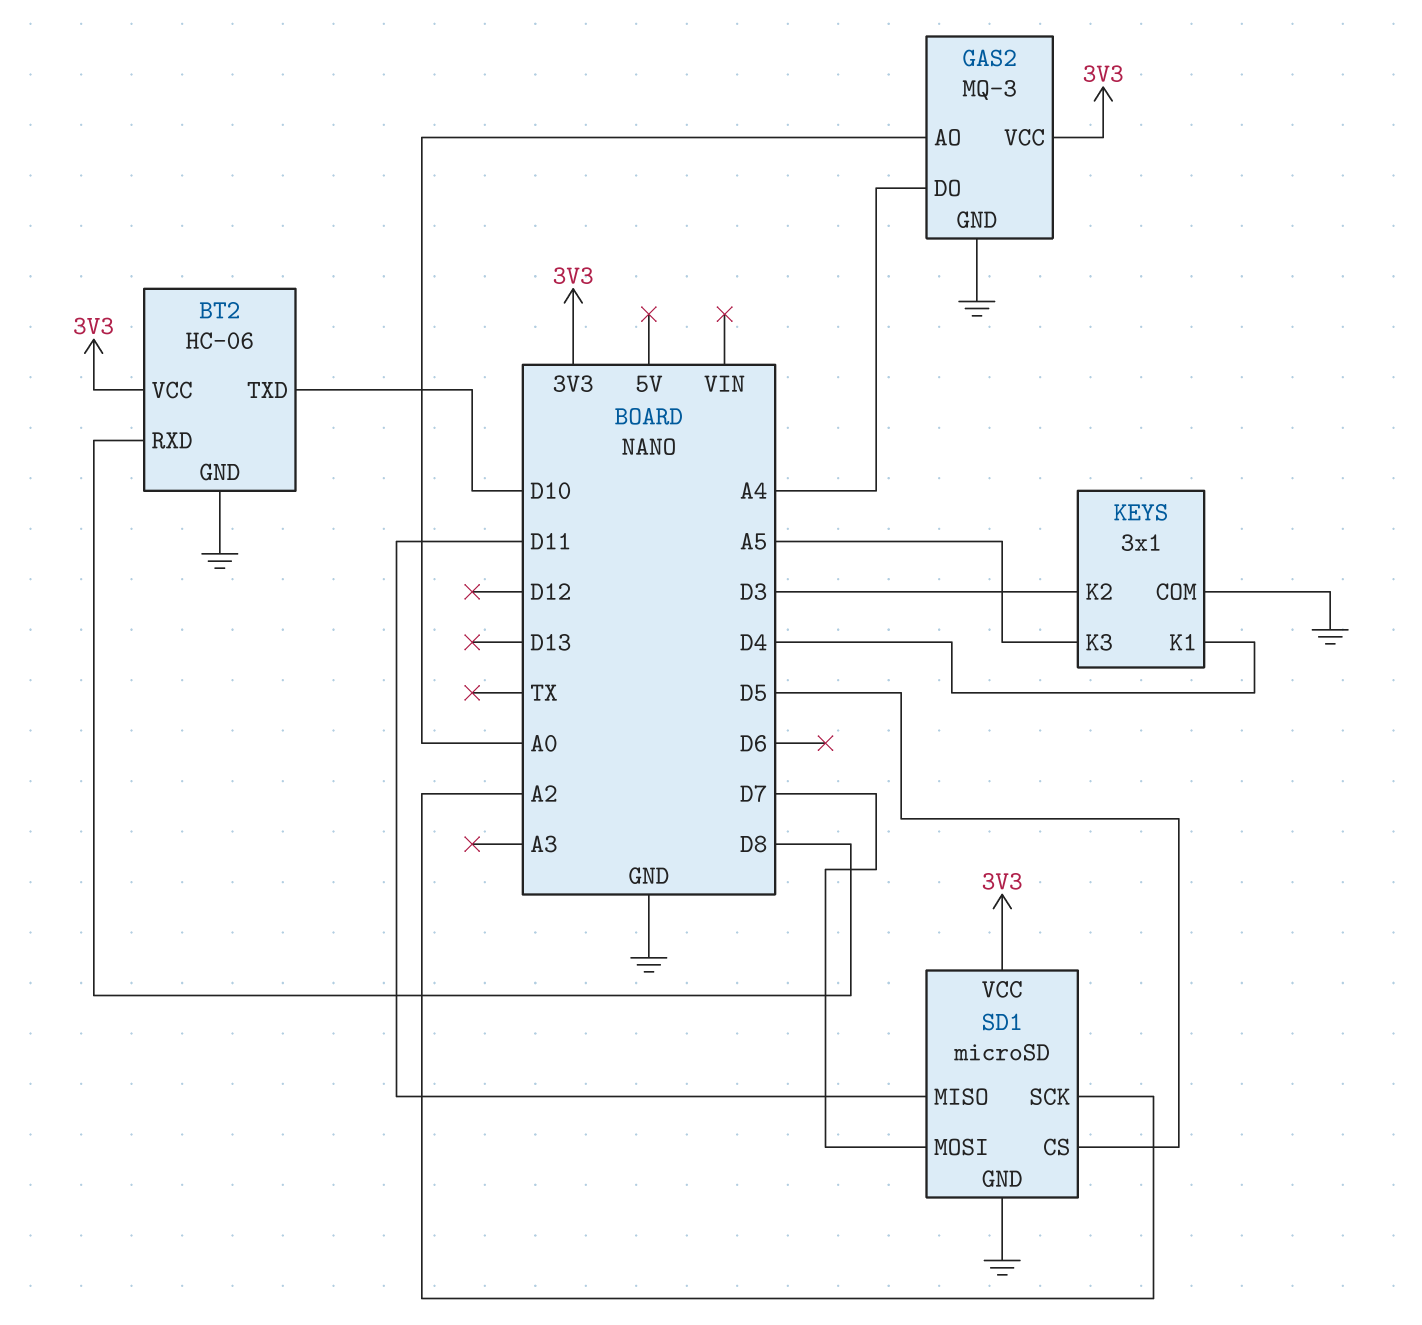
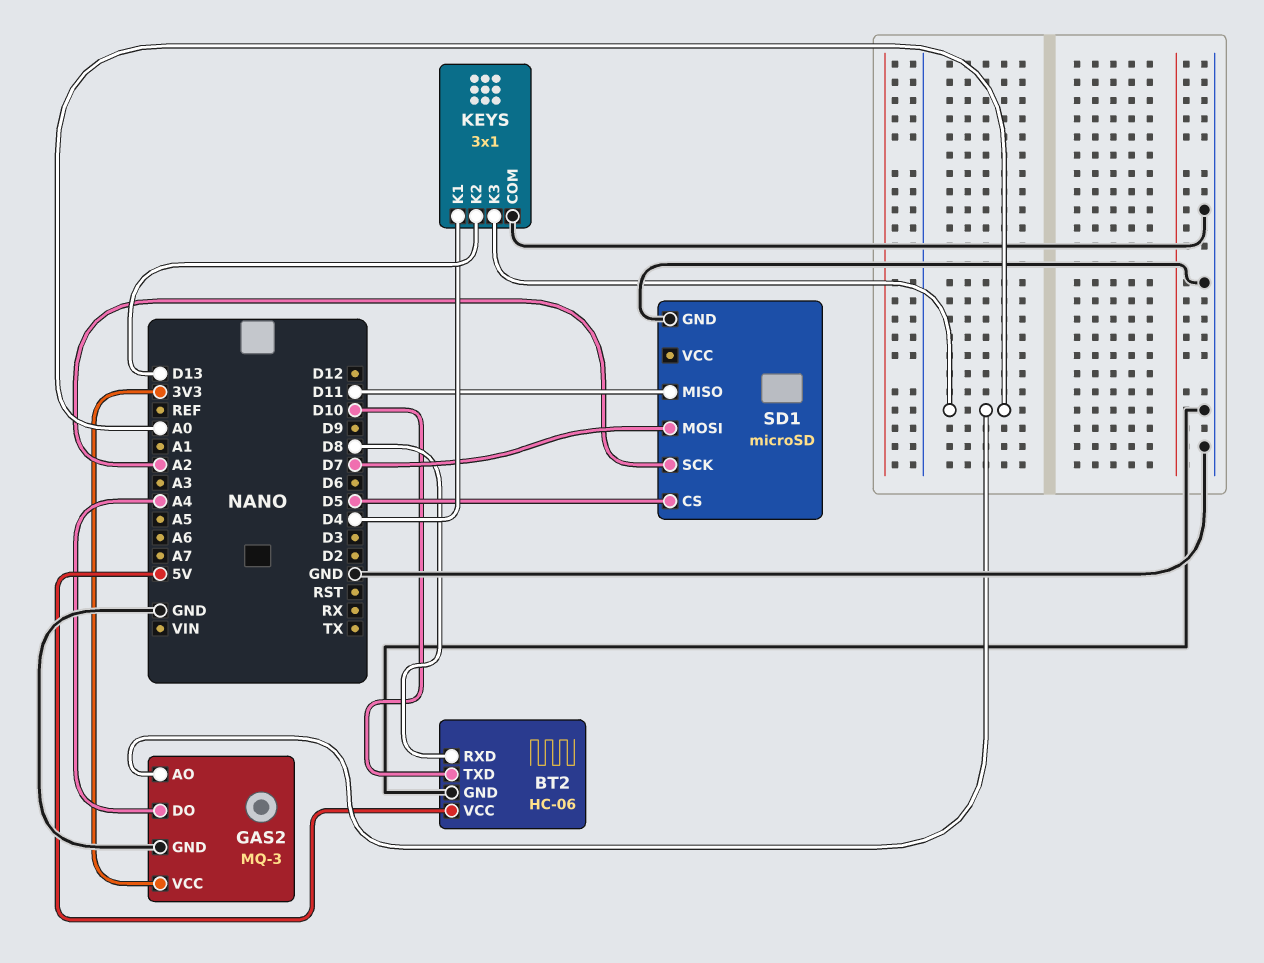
BT2 pin VCC: 3V3 -> 5V
KEYS pin K2: D3 -> D13
KEYS pin K3: A5 -> A0
SD1 pin VCC: 3V3 -> none

